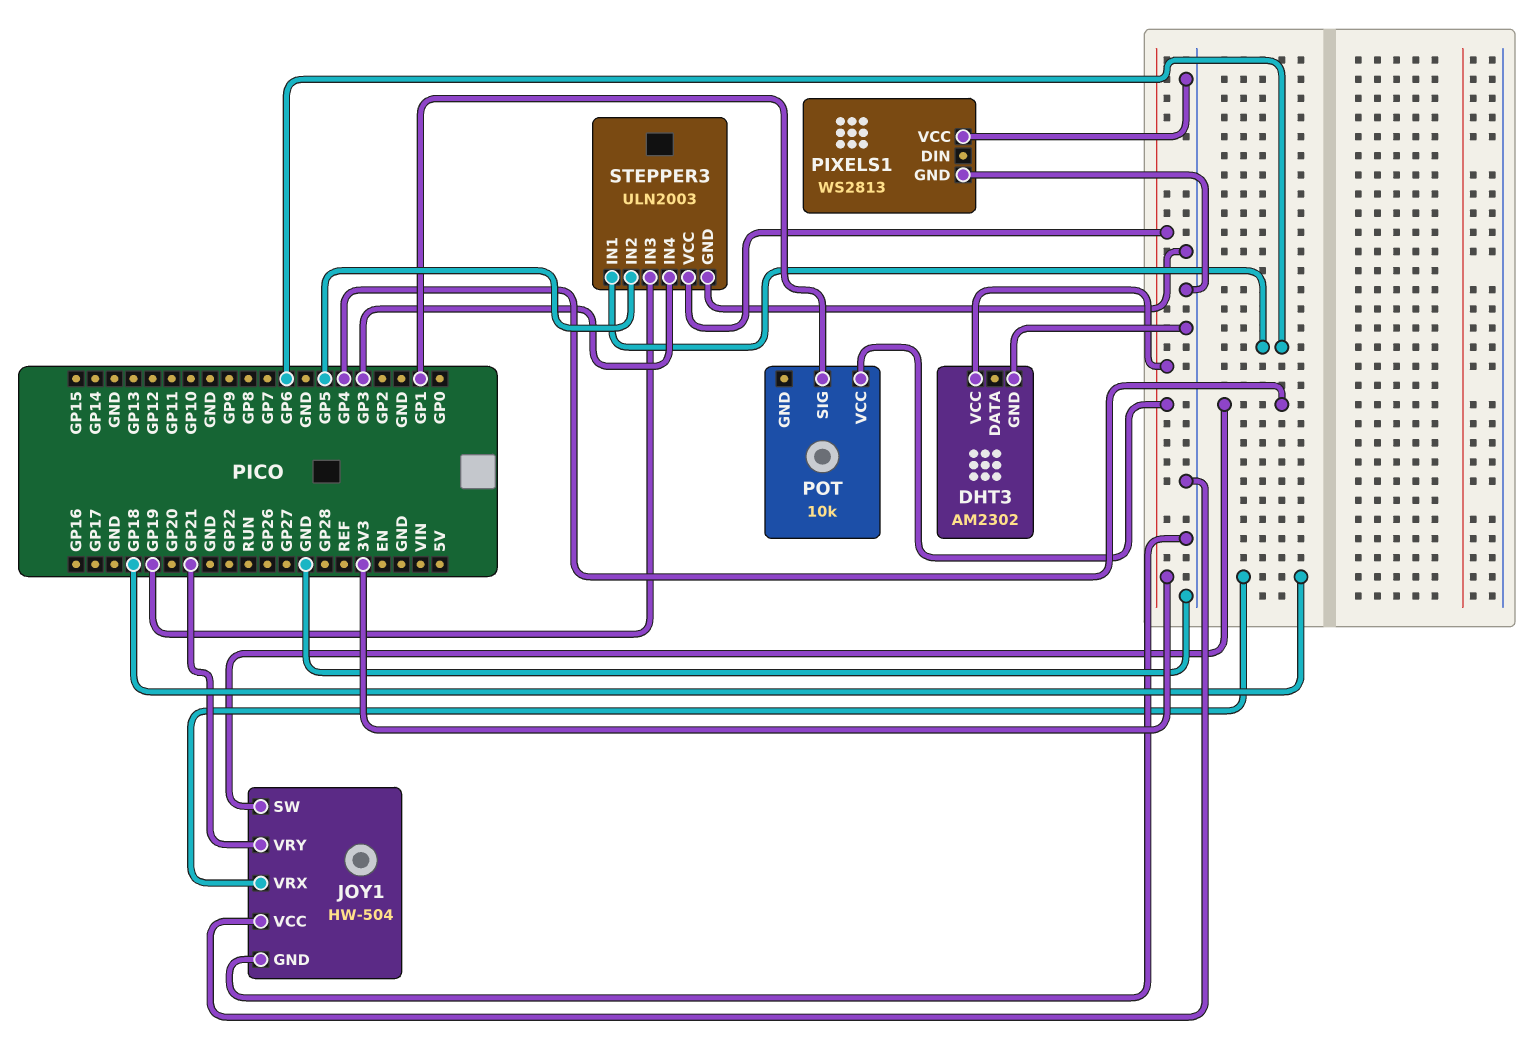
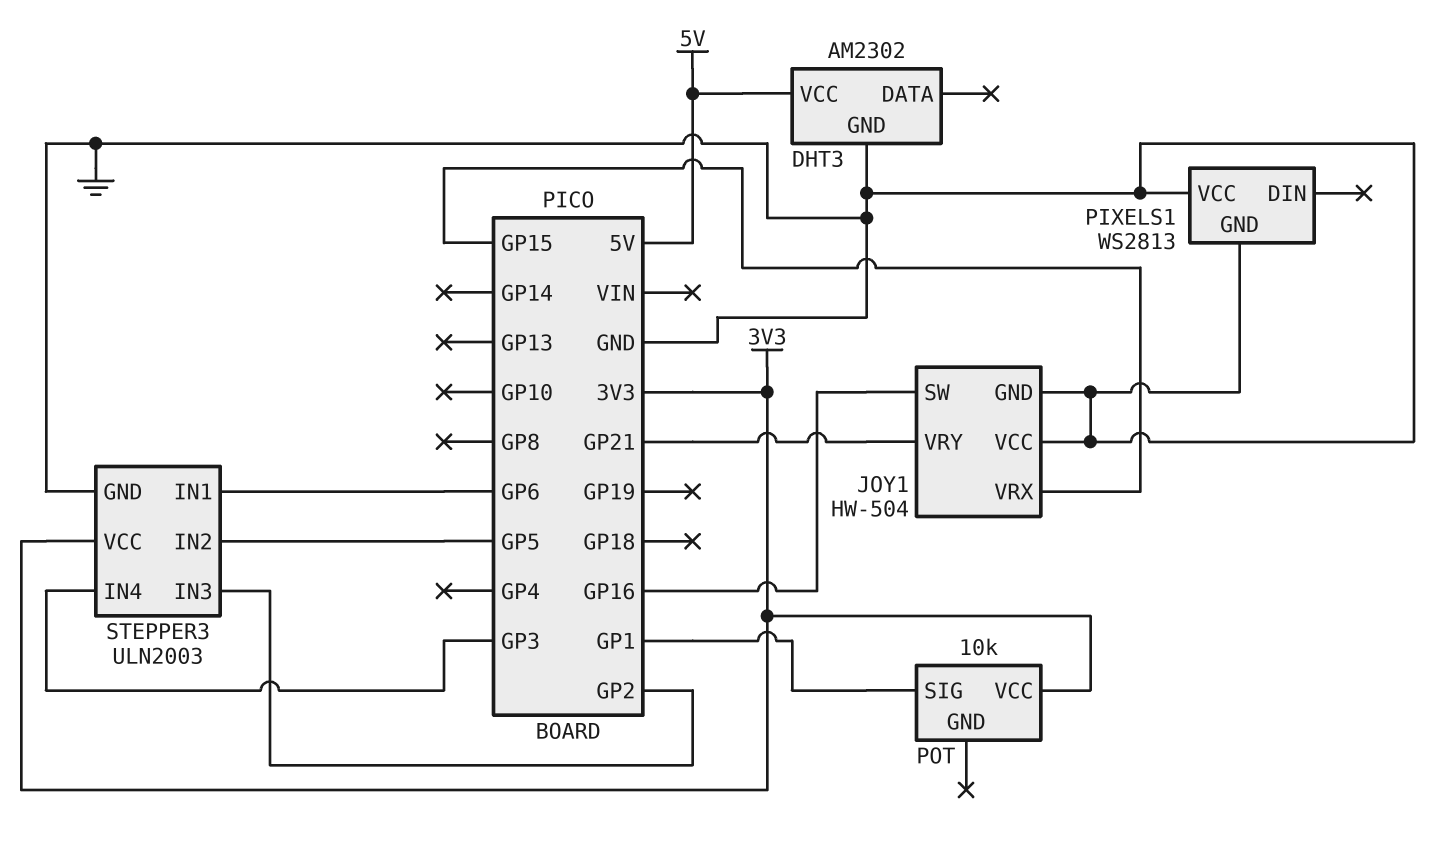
DHT3 pin VCC: 3V3 -> 5V
JOY1 pin SW: GP4 -> GP16
JOY1 pin VRX: GP18 -> GP15
STEPPER3 pin IN3: GP19 -> GP2

